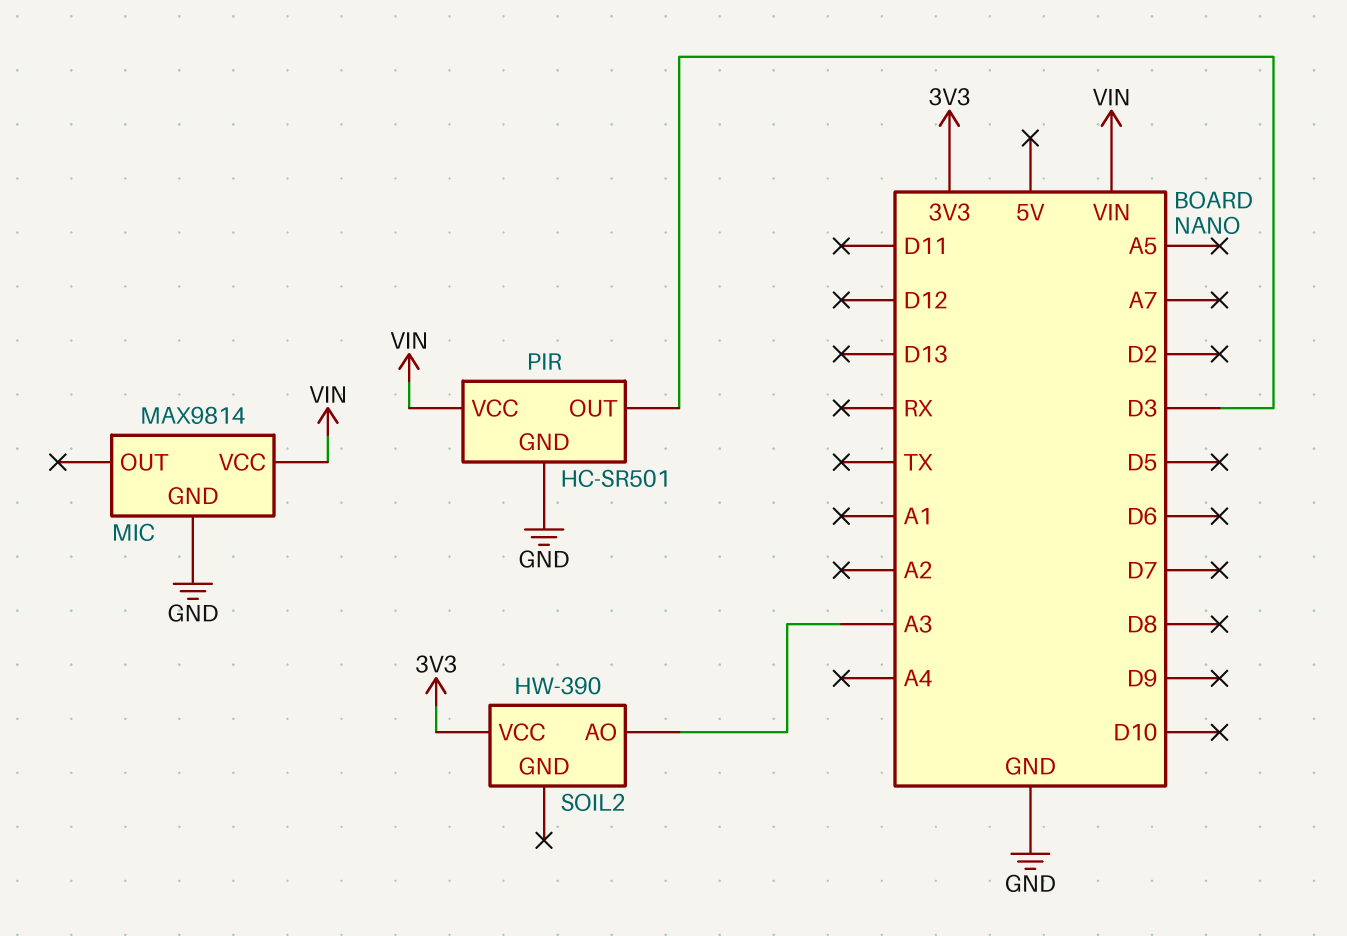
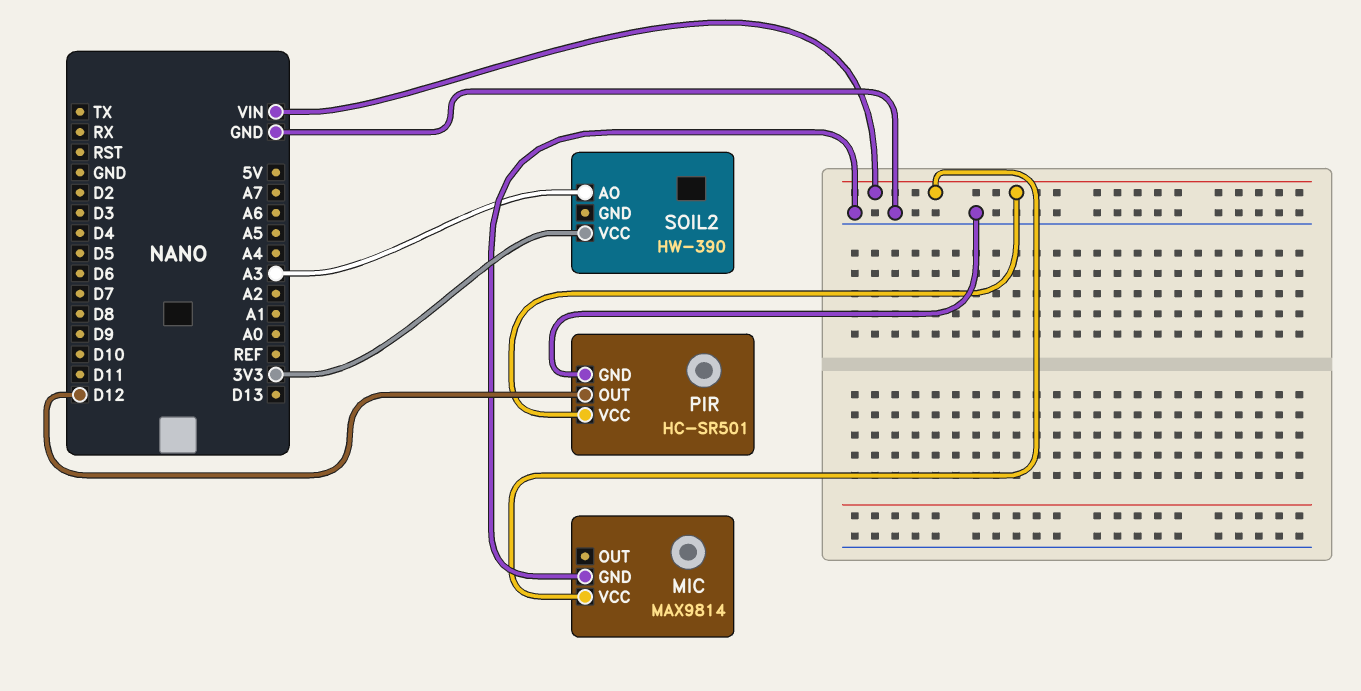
PIR pin OUT: D3 -> D12

